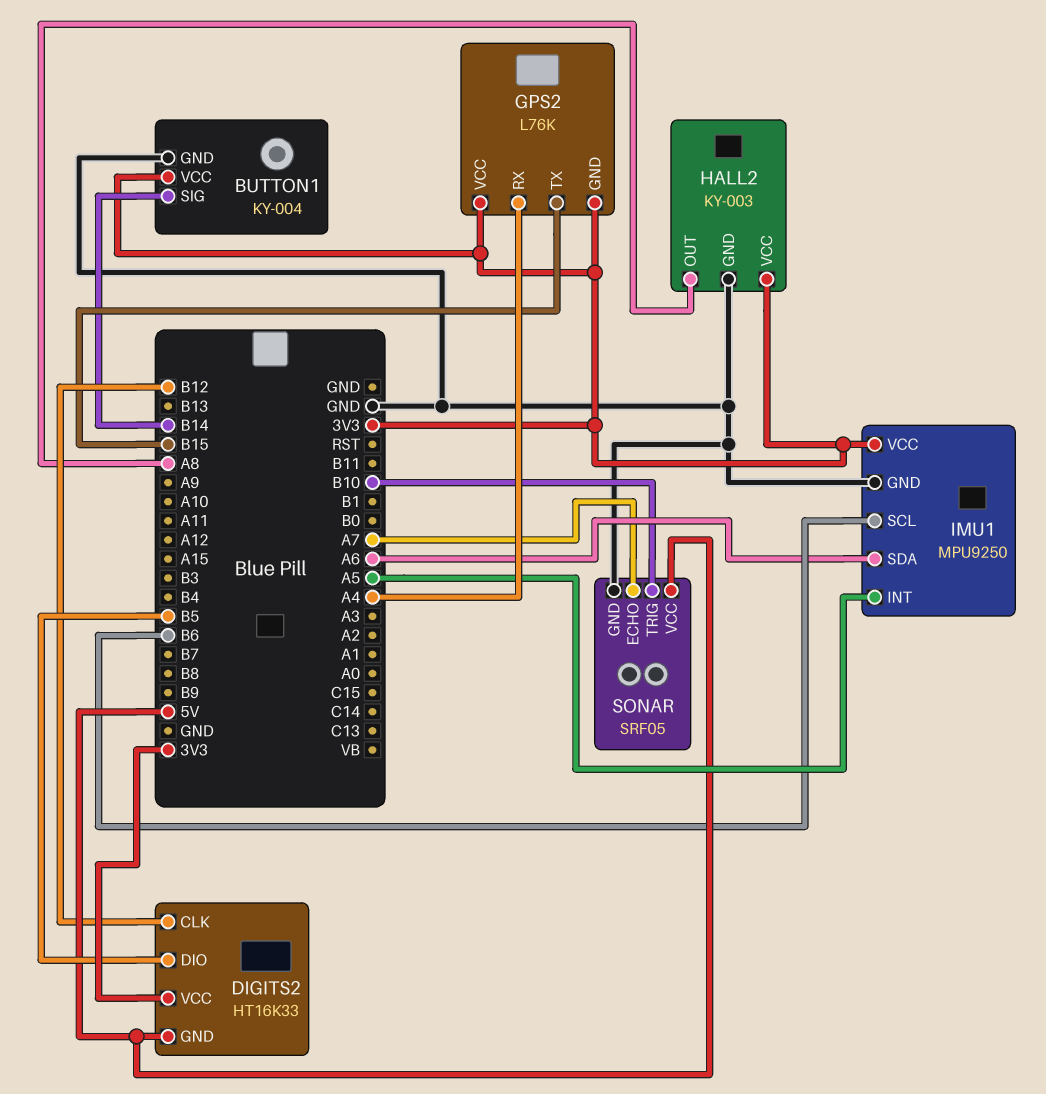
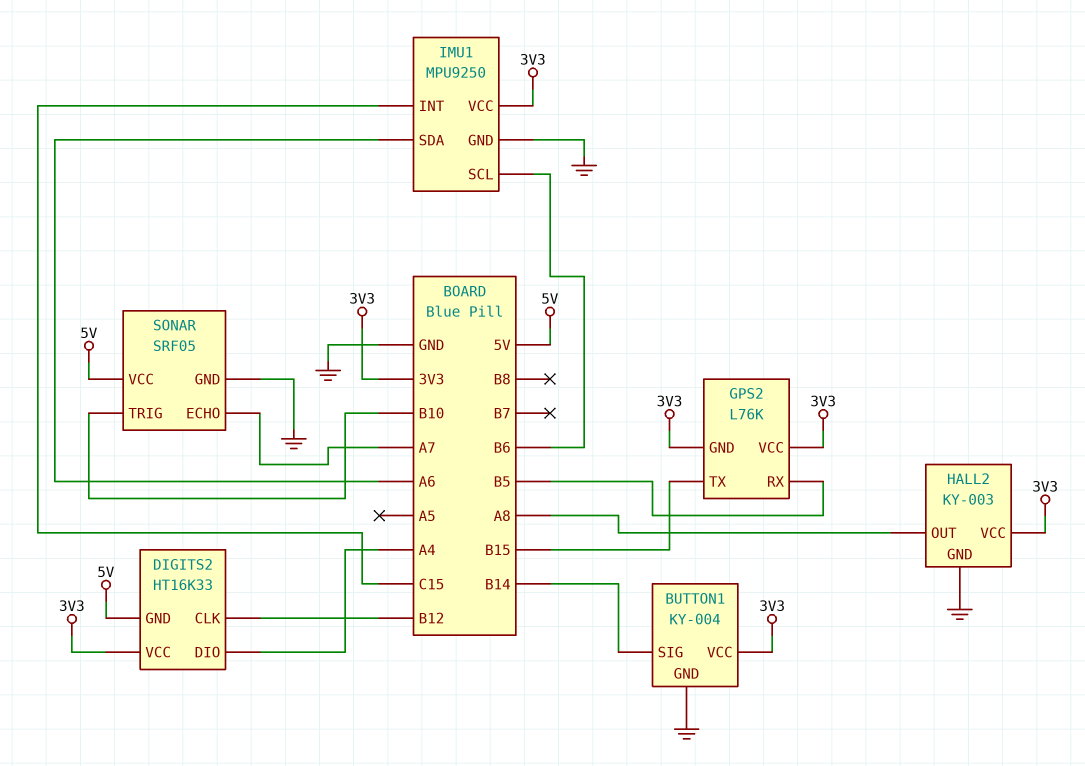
DIGITS2 pin DIO: B5 -> A4
GPS2 pin RX: A4 -> B5
IMU1 pin INT: A5 -> C15

